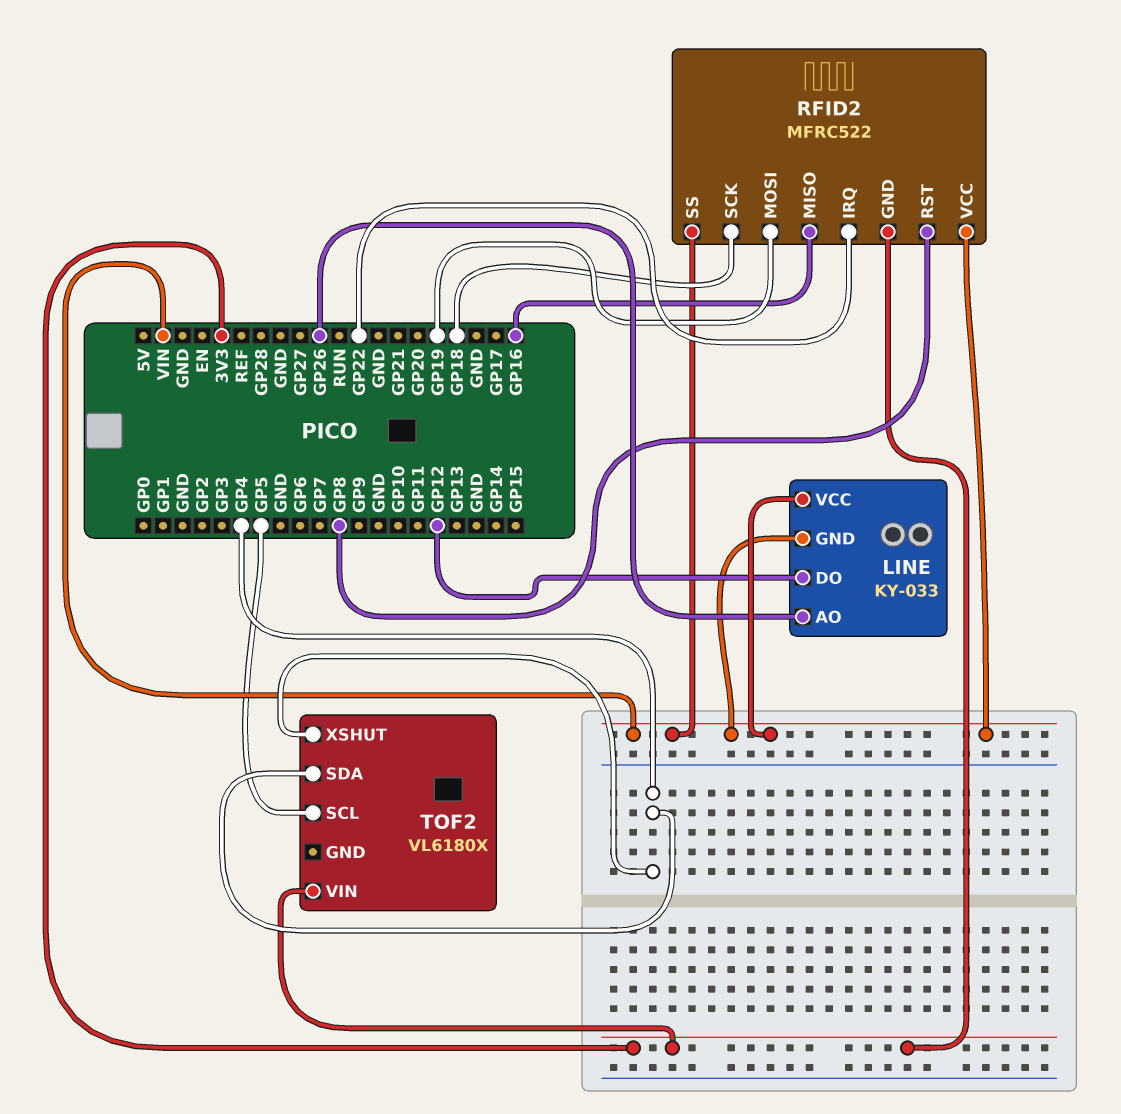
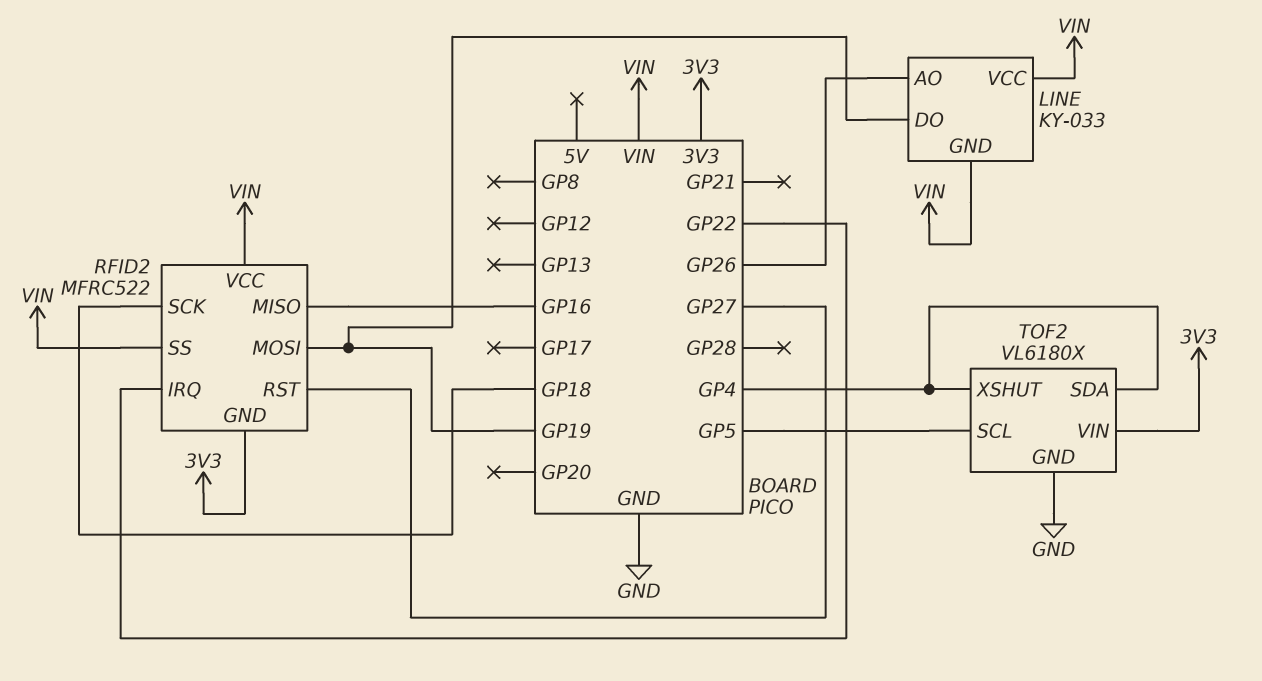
LINE pin DO: GP12 -> GP19
RFID2 pin RST: GP8 -> GP27
TOF2 pin GND: none -> GND

